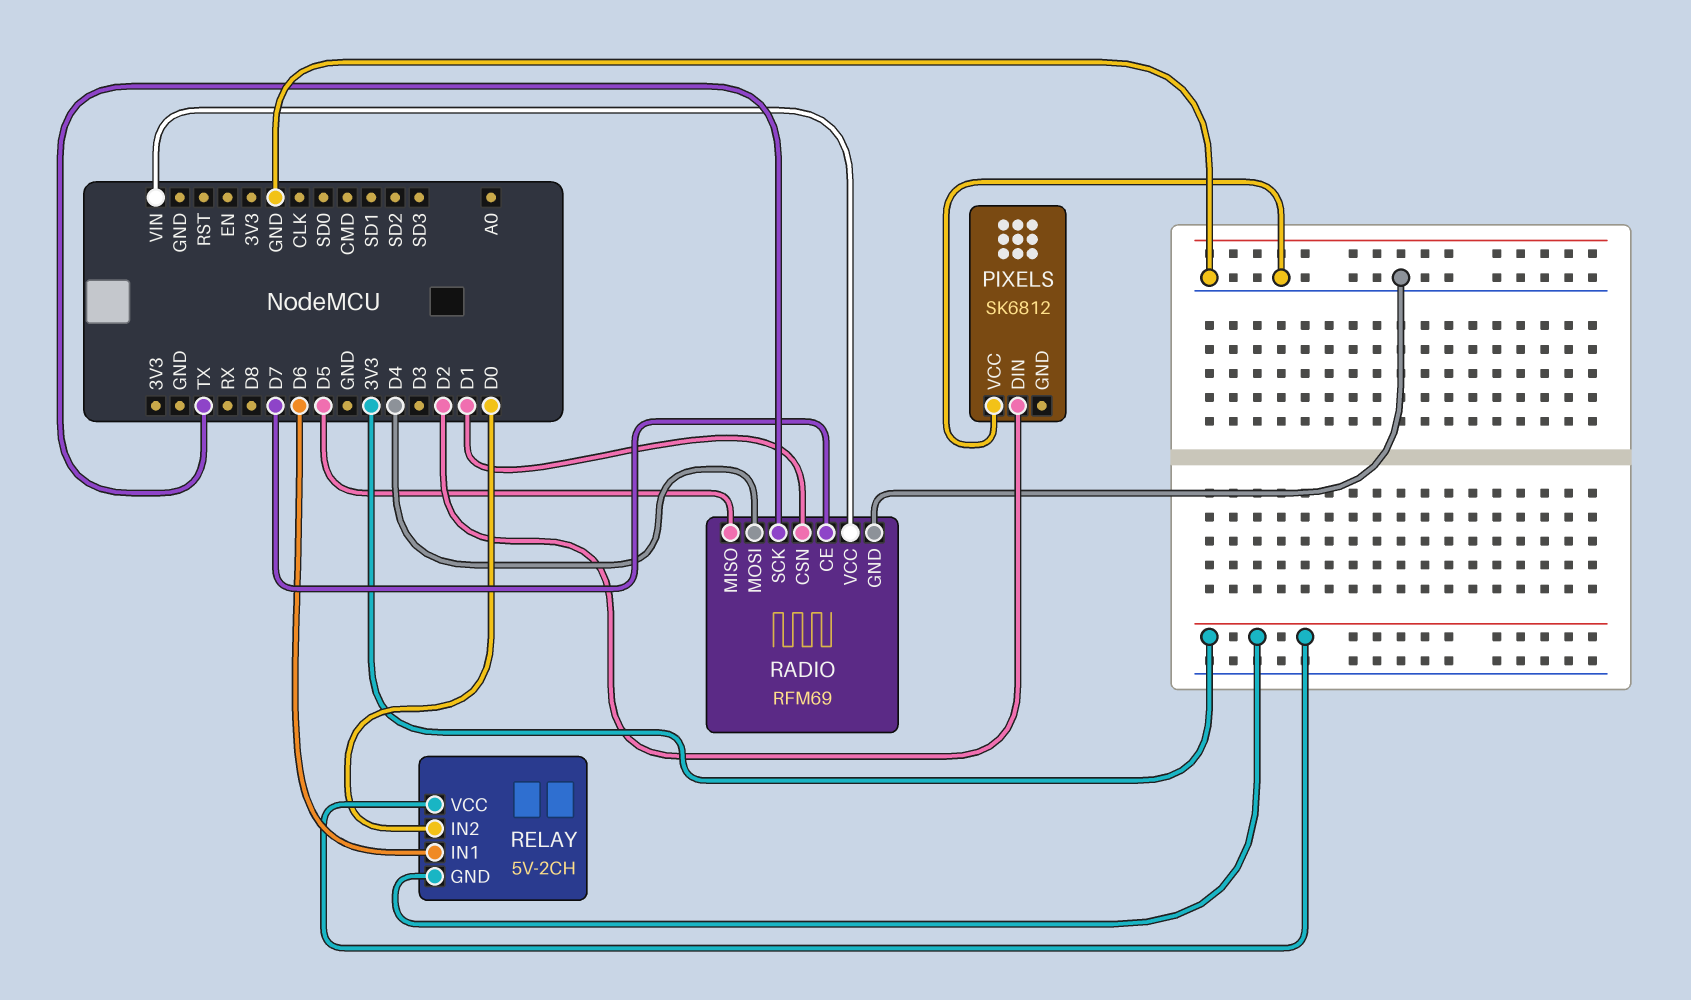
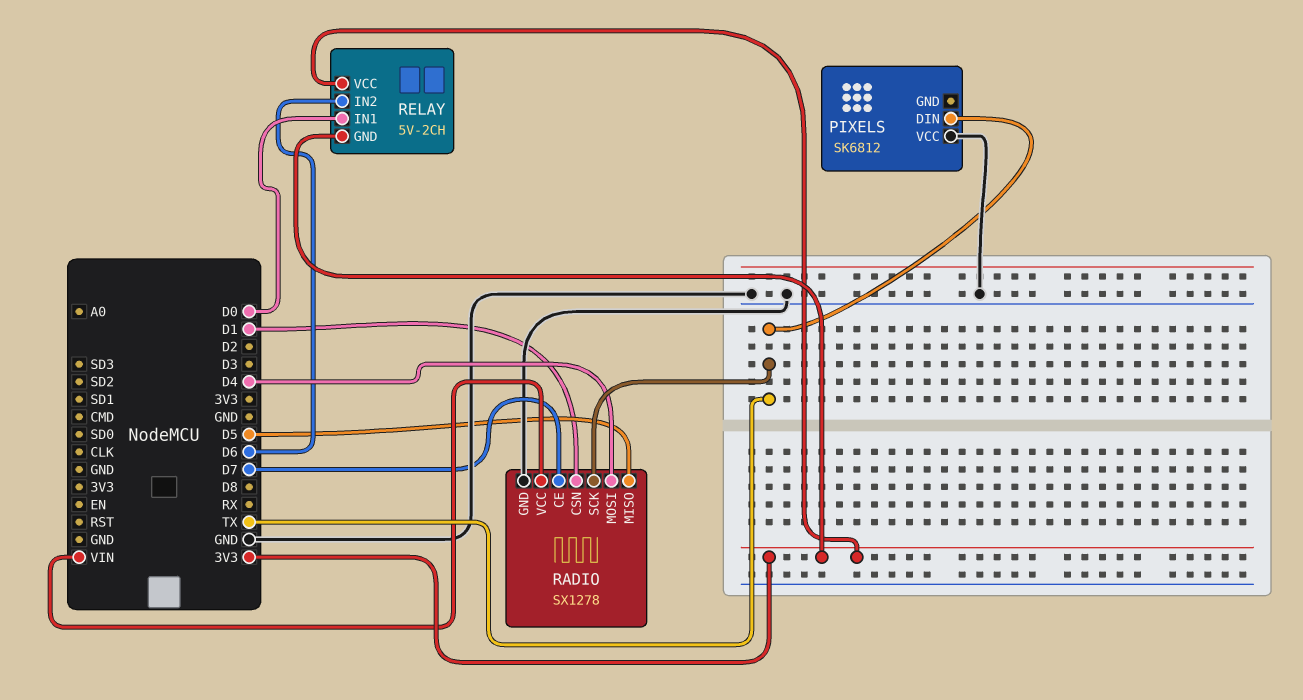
PIXELS pin DIN: D2 -> TX
RADIO: RFM69 -> SX1278
RELAY pin IN1: D6 -> D0
RELAY pin IN2: D0 -> D6

